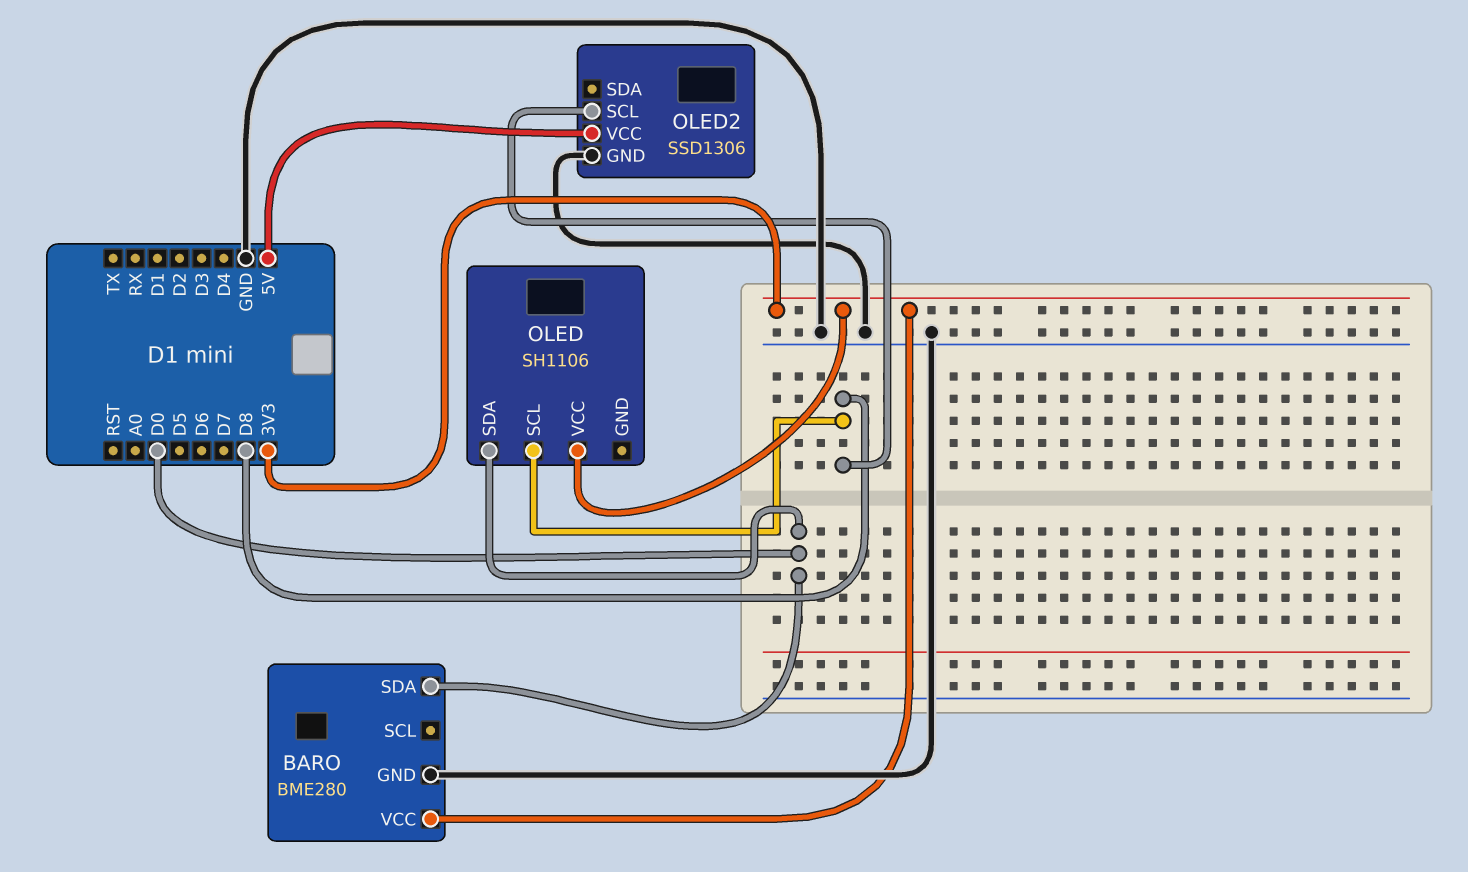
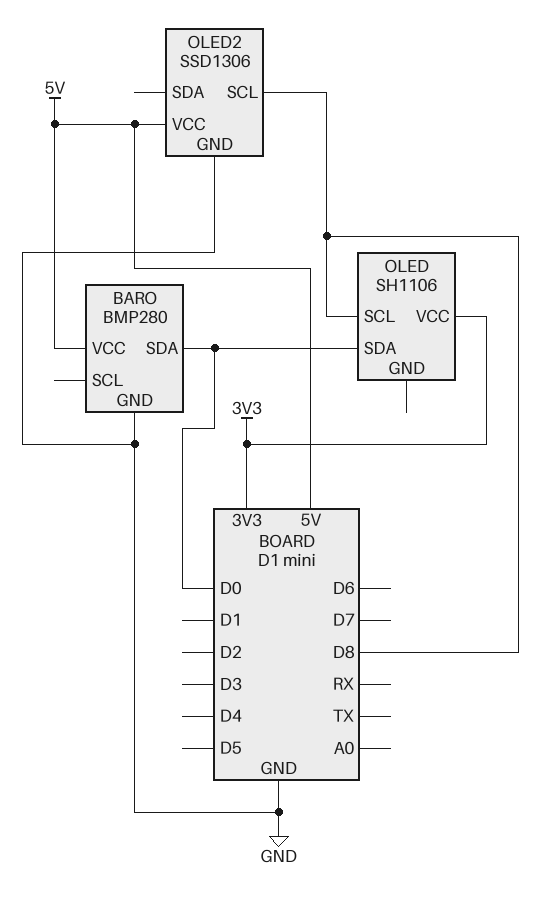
BARO: BME280 -> BMP280
BARO pin VCC: 3V3 -> 5V

